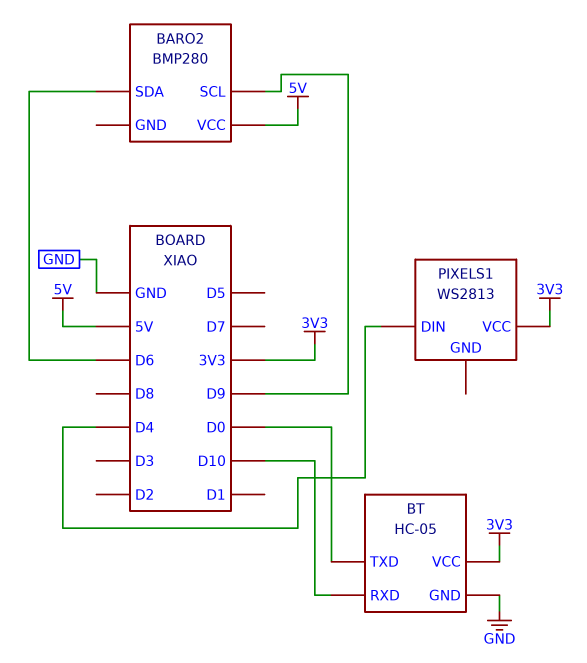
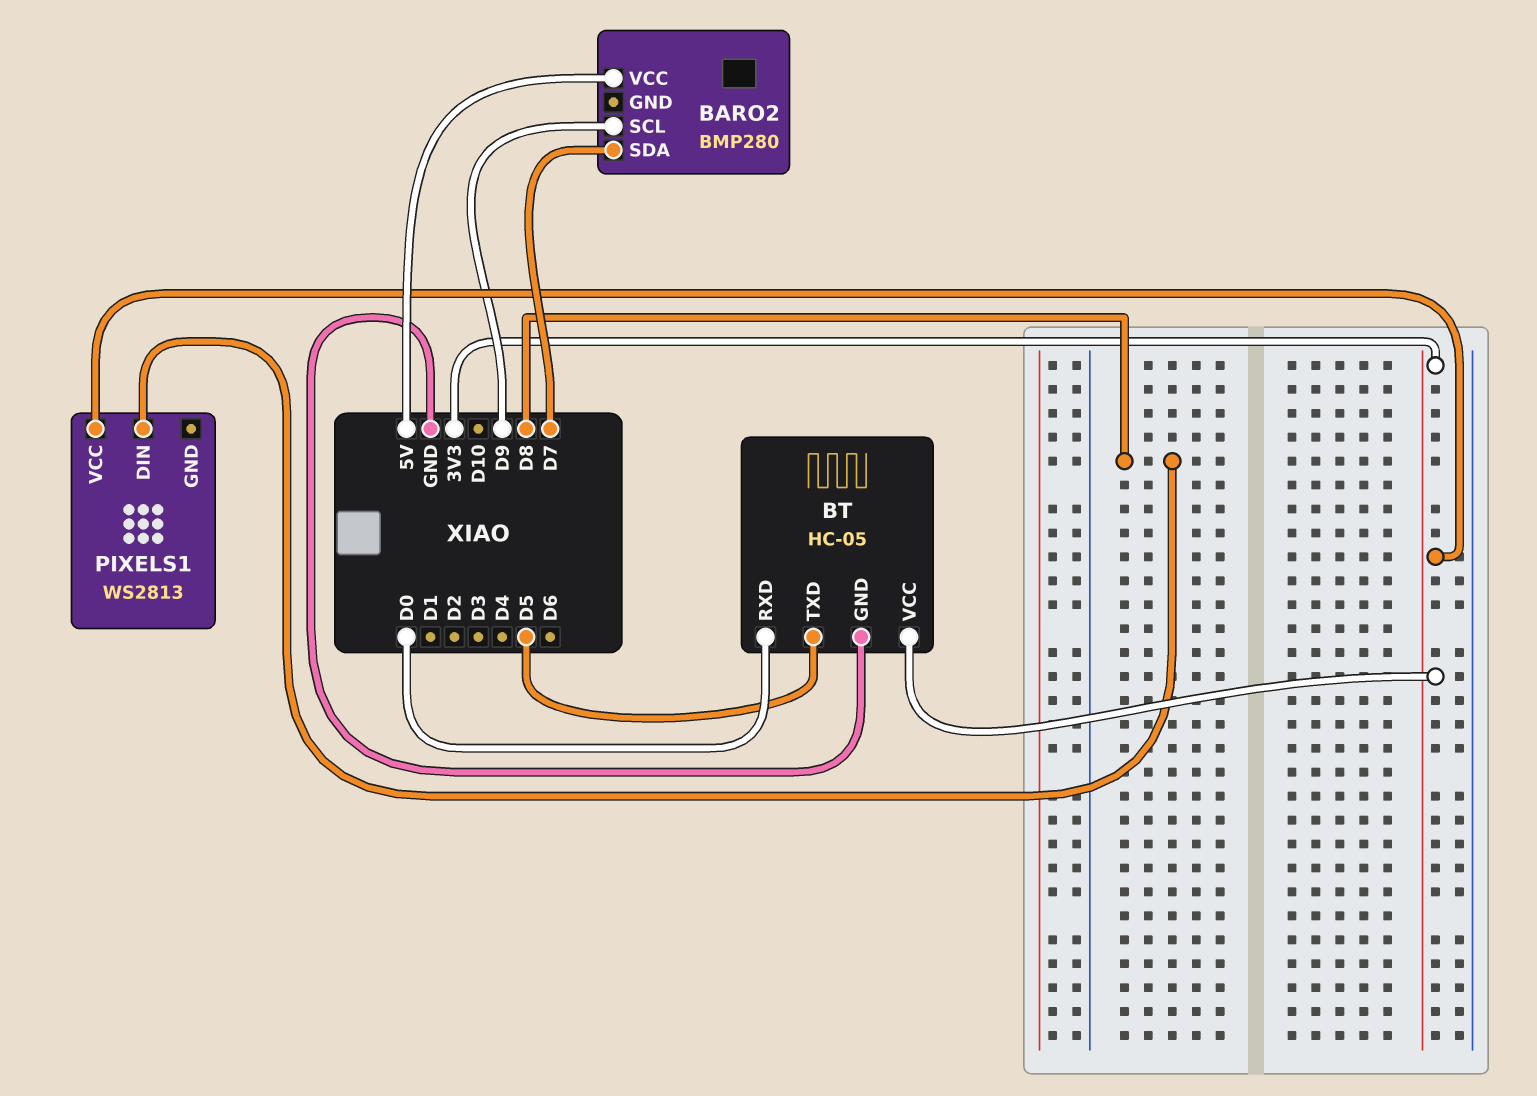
BARO2 pin SDA: D6 -> D7
BT pin RXD: D10 -> D0
BT pin TXD: D0 -> D5
PIXELS1 pin DIN: D4 -> D8

